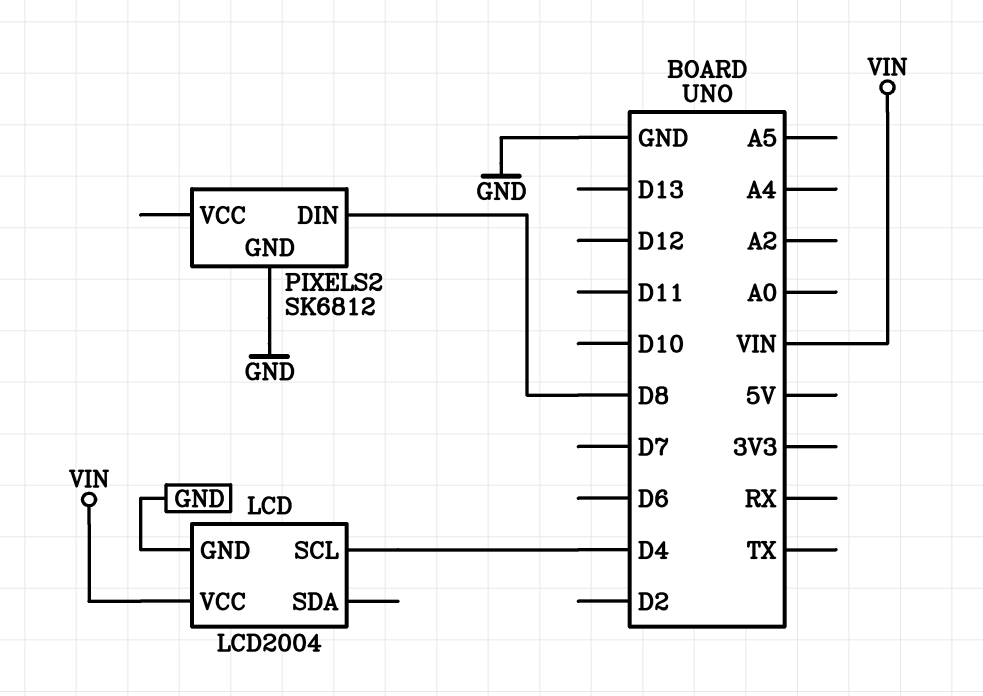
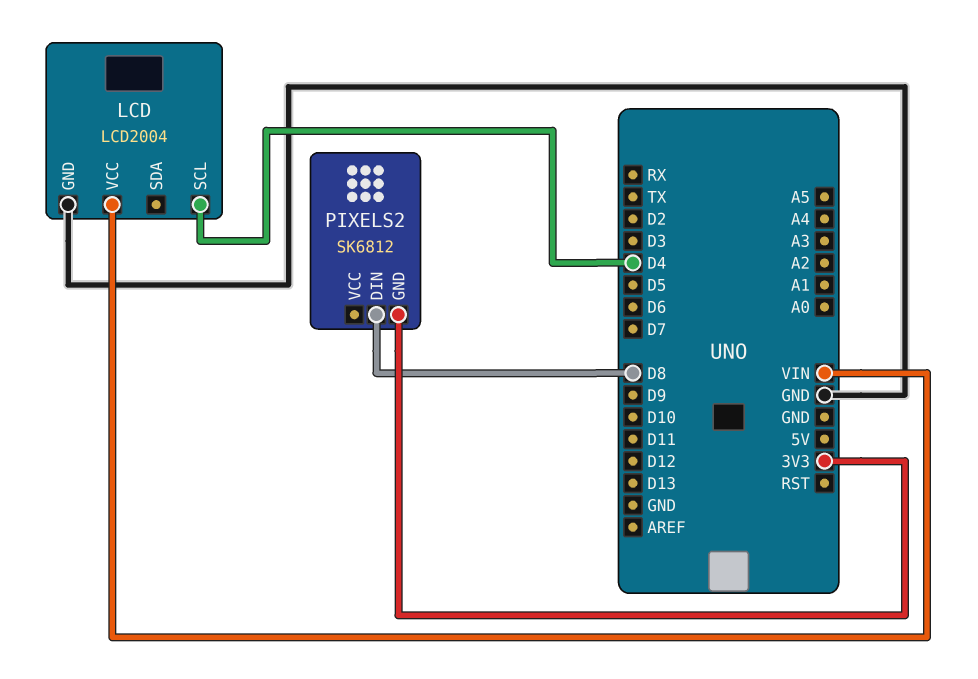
PIXELS2 pin GND: GND -> 3V3

